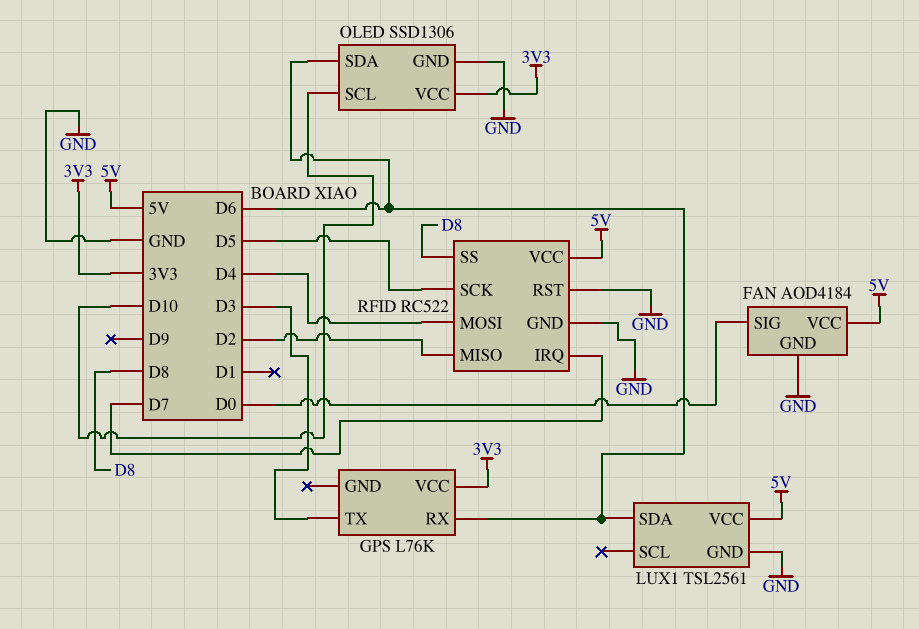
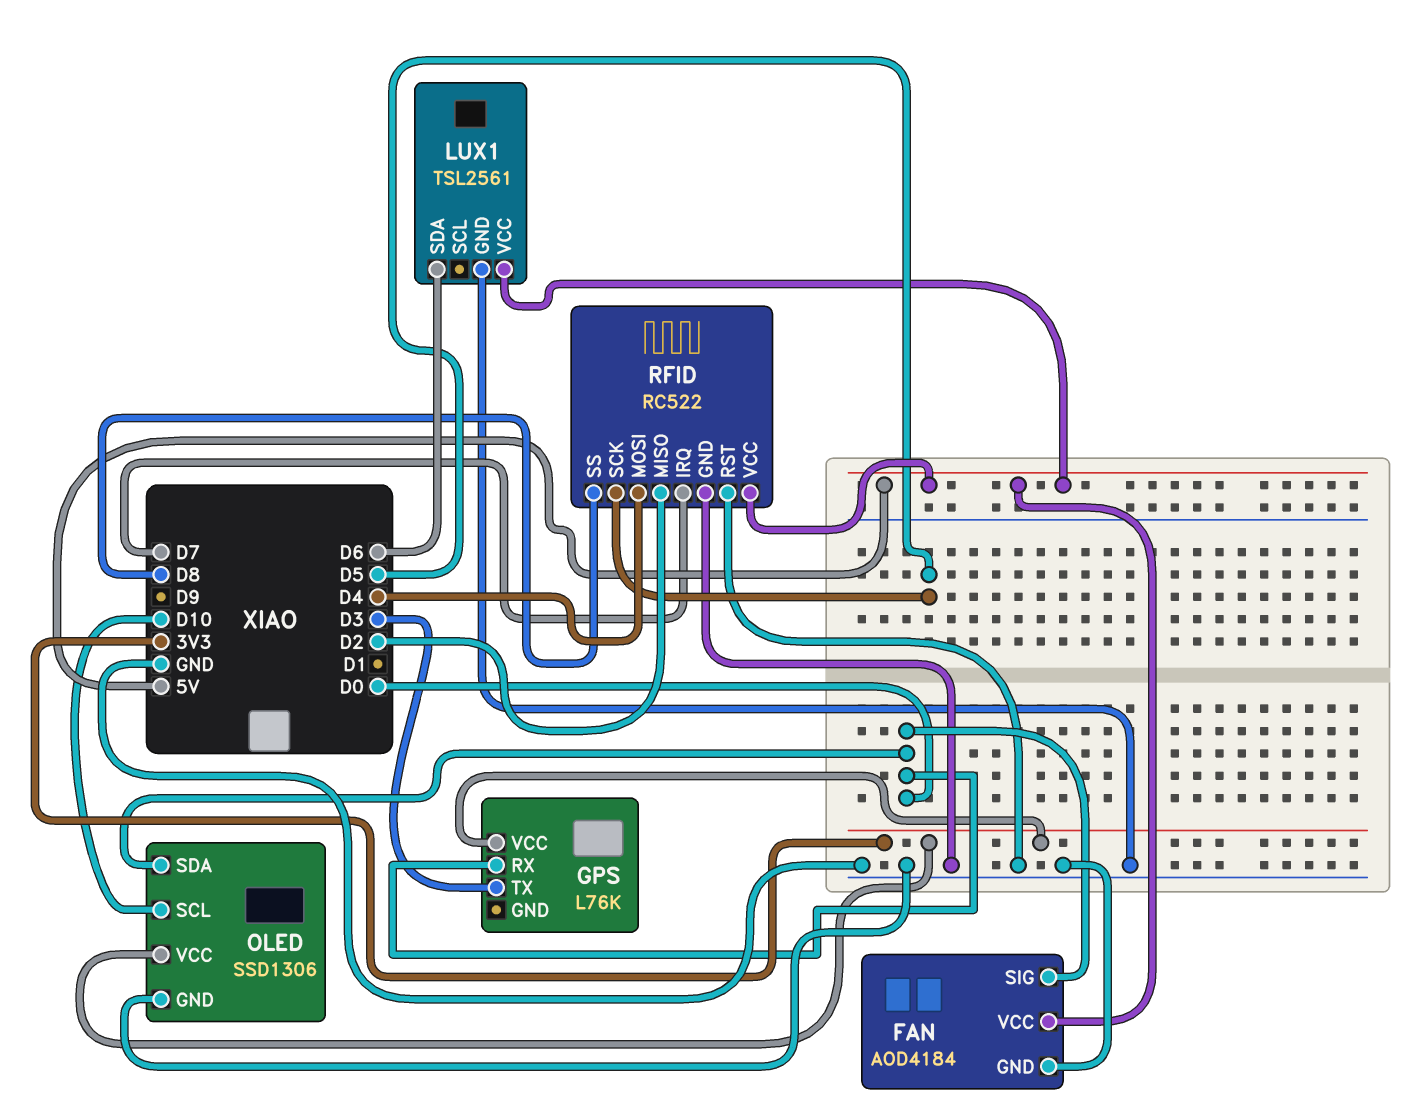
GPS pin RX: D6 -> D0
OLED pin SDA: D6 -> D0

